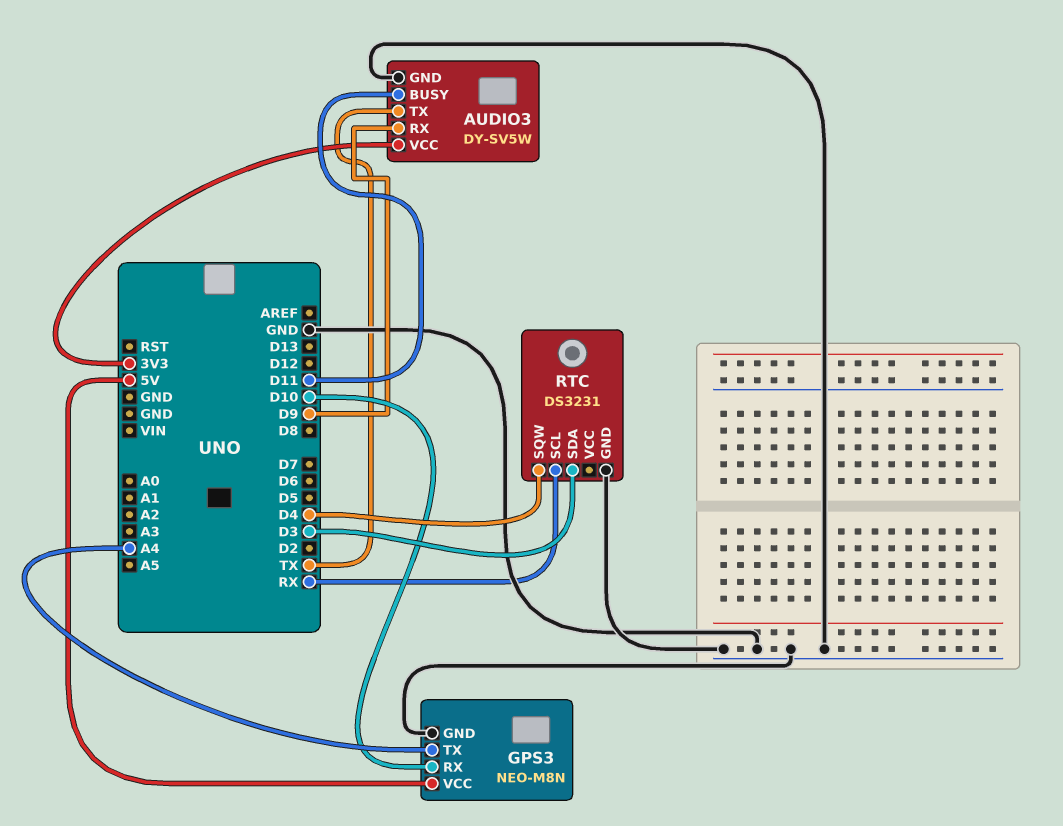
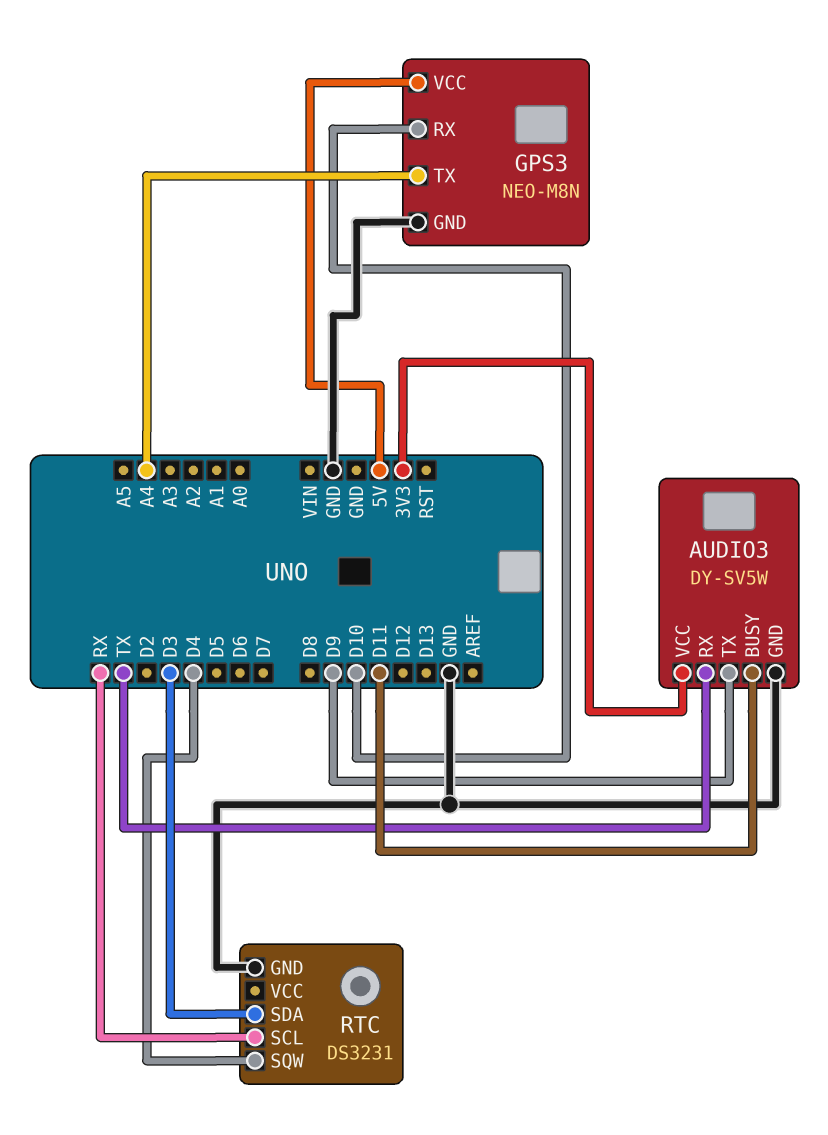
AUDIO3 pin RX: D9 -> TX
AUDIO3 pin TX: TX -> D9

